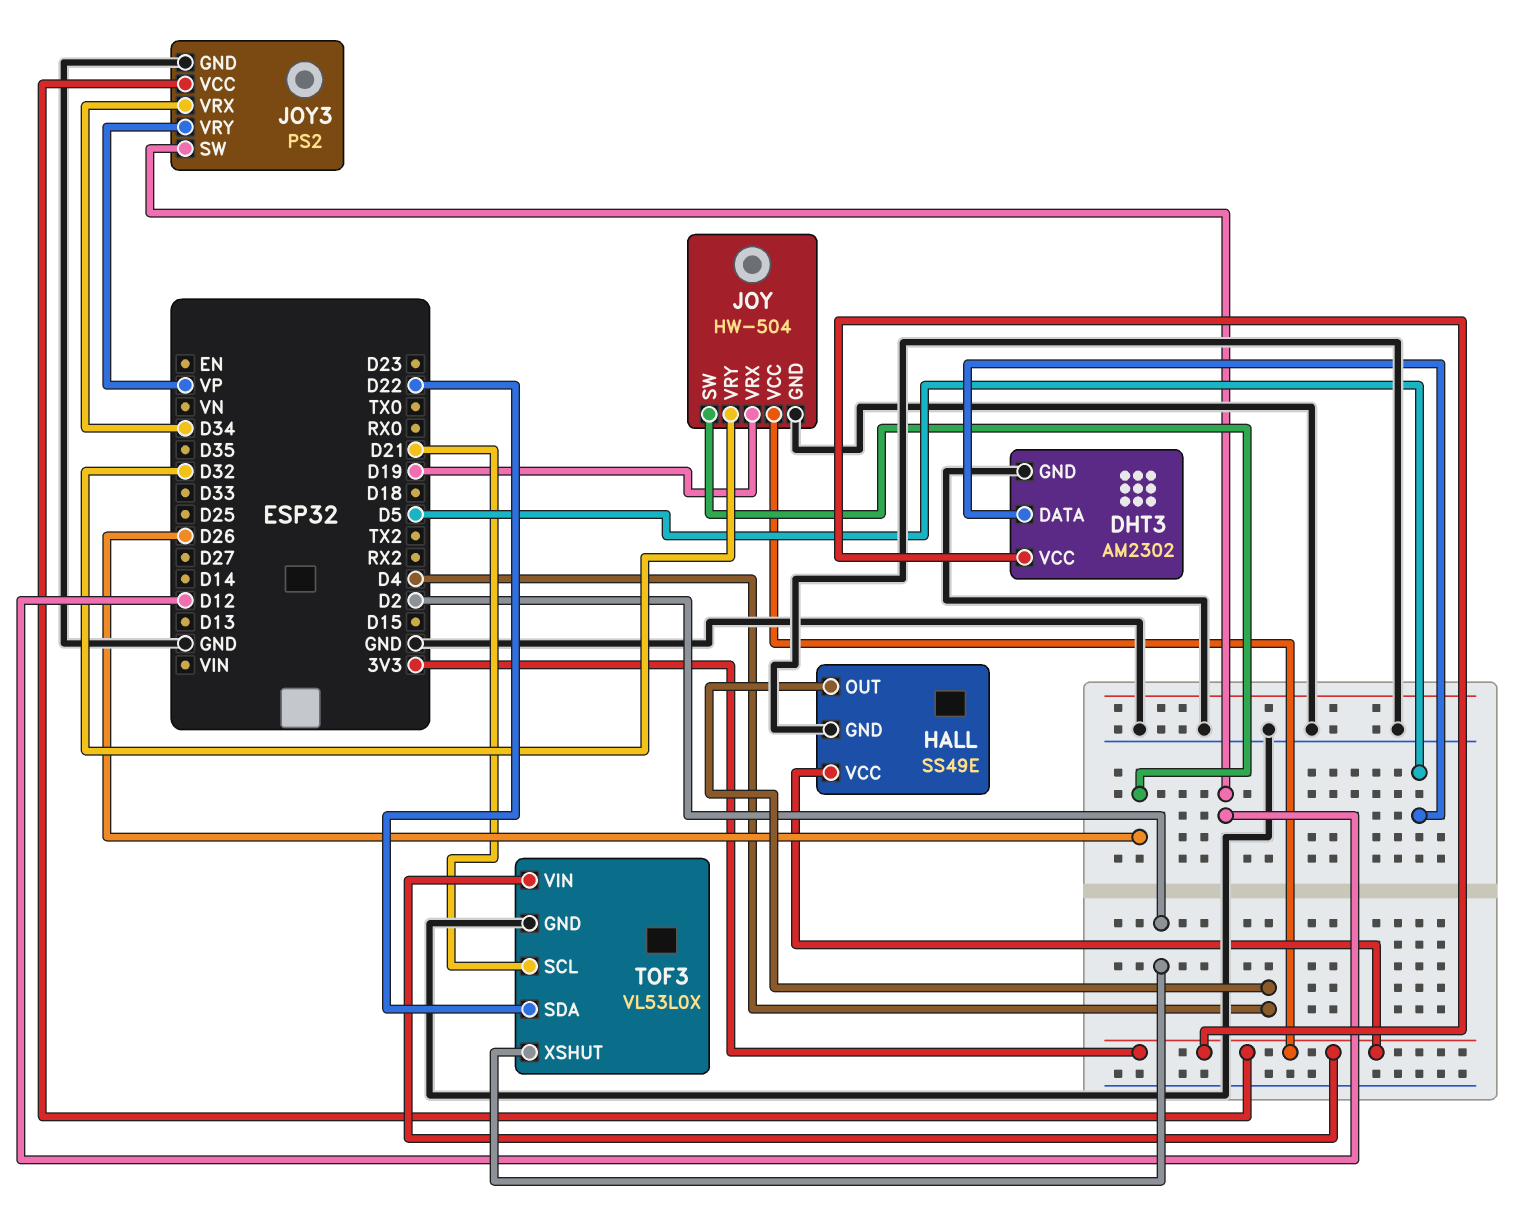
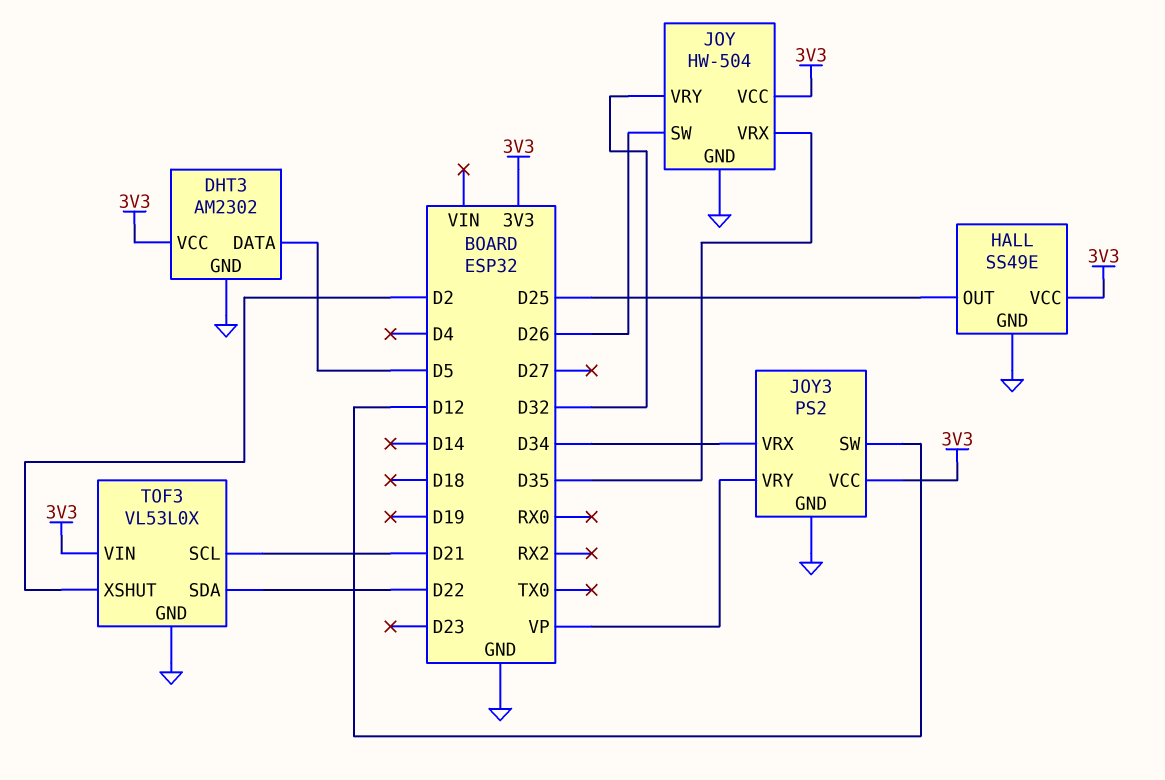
HALL pin OUT: D4 -> D25
JOY pin VRX: D19 -> D35

